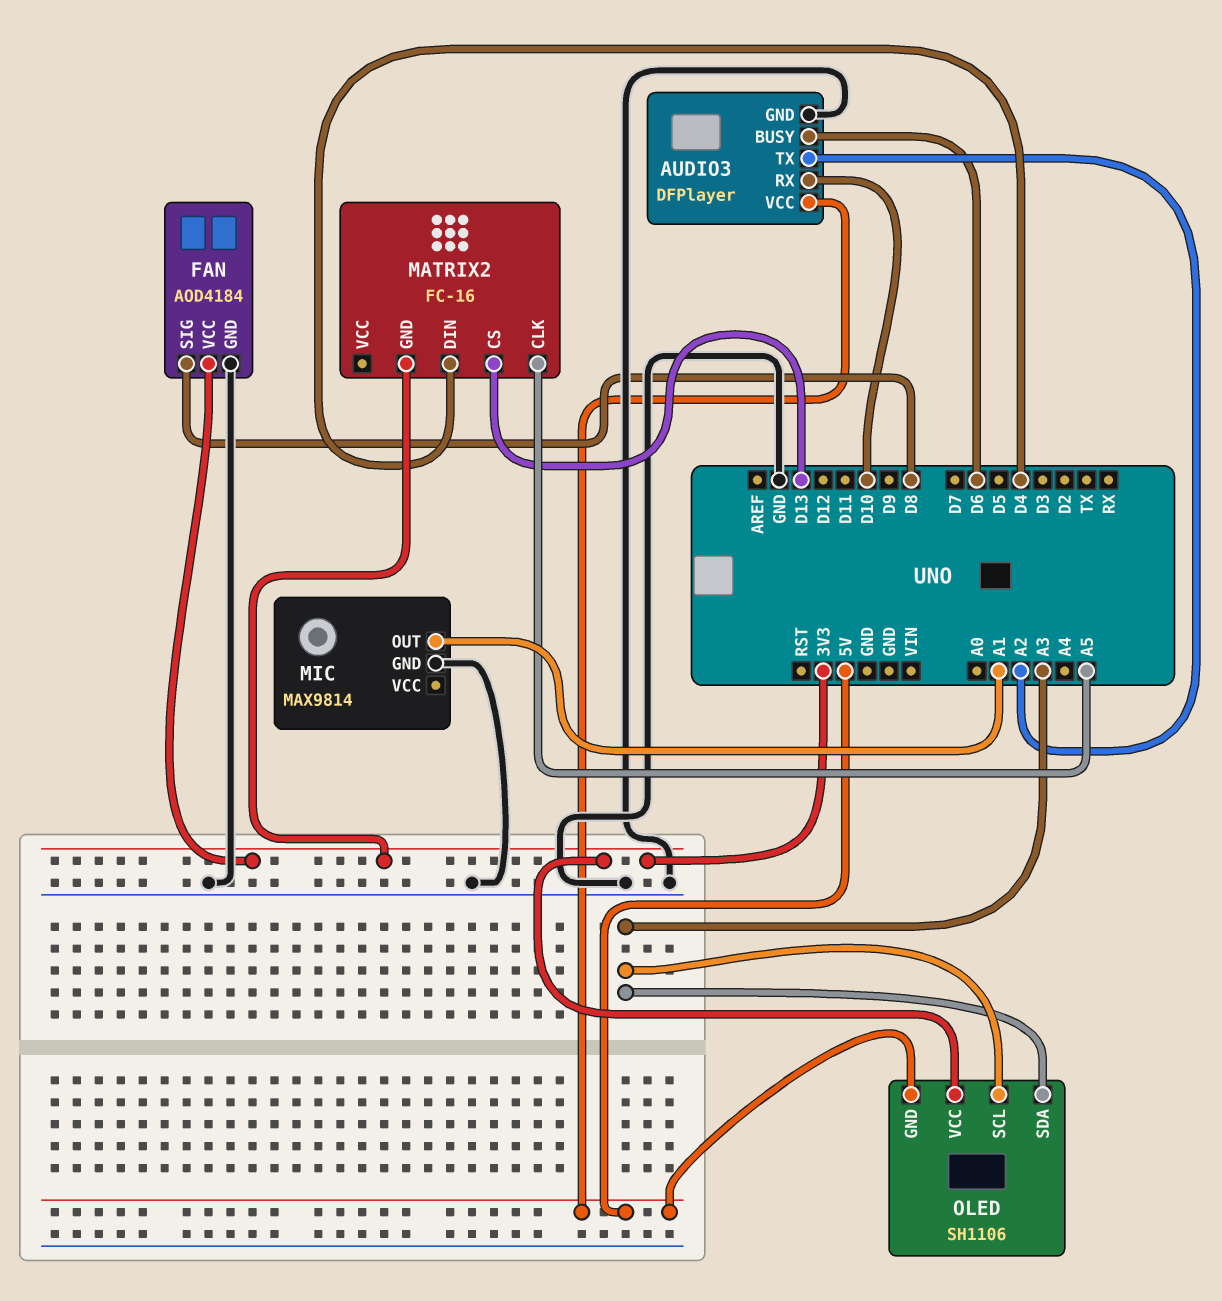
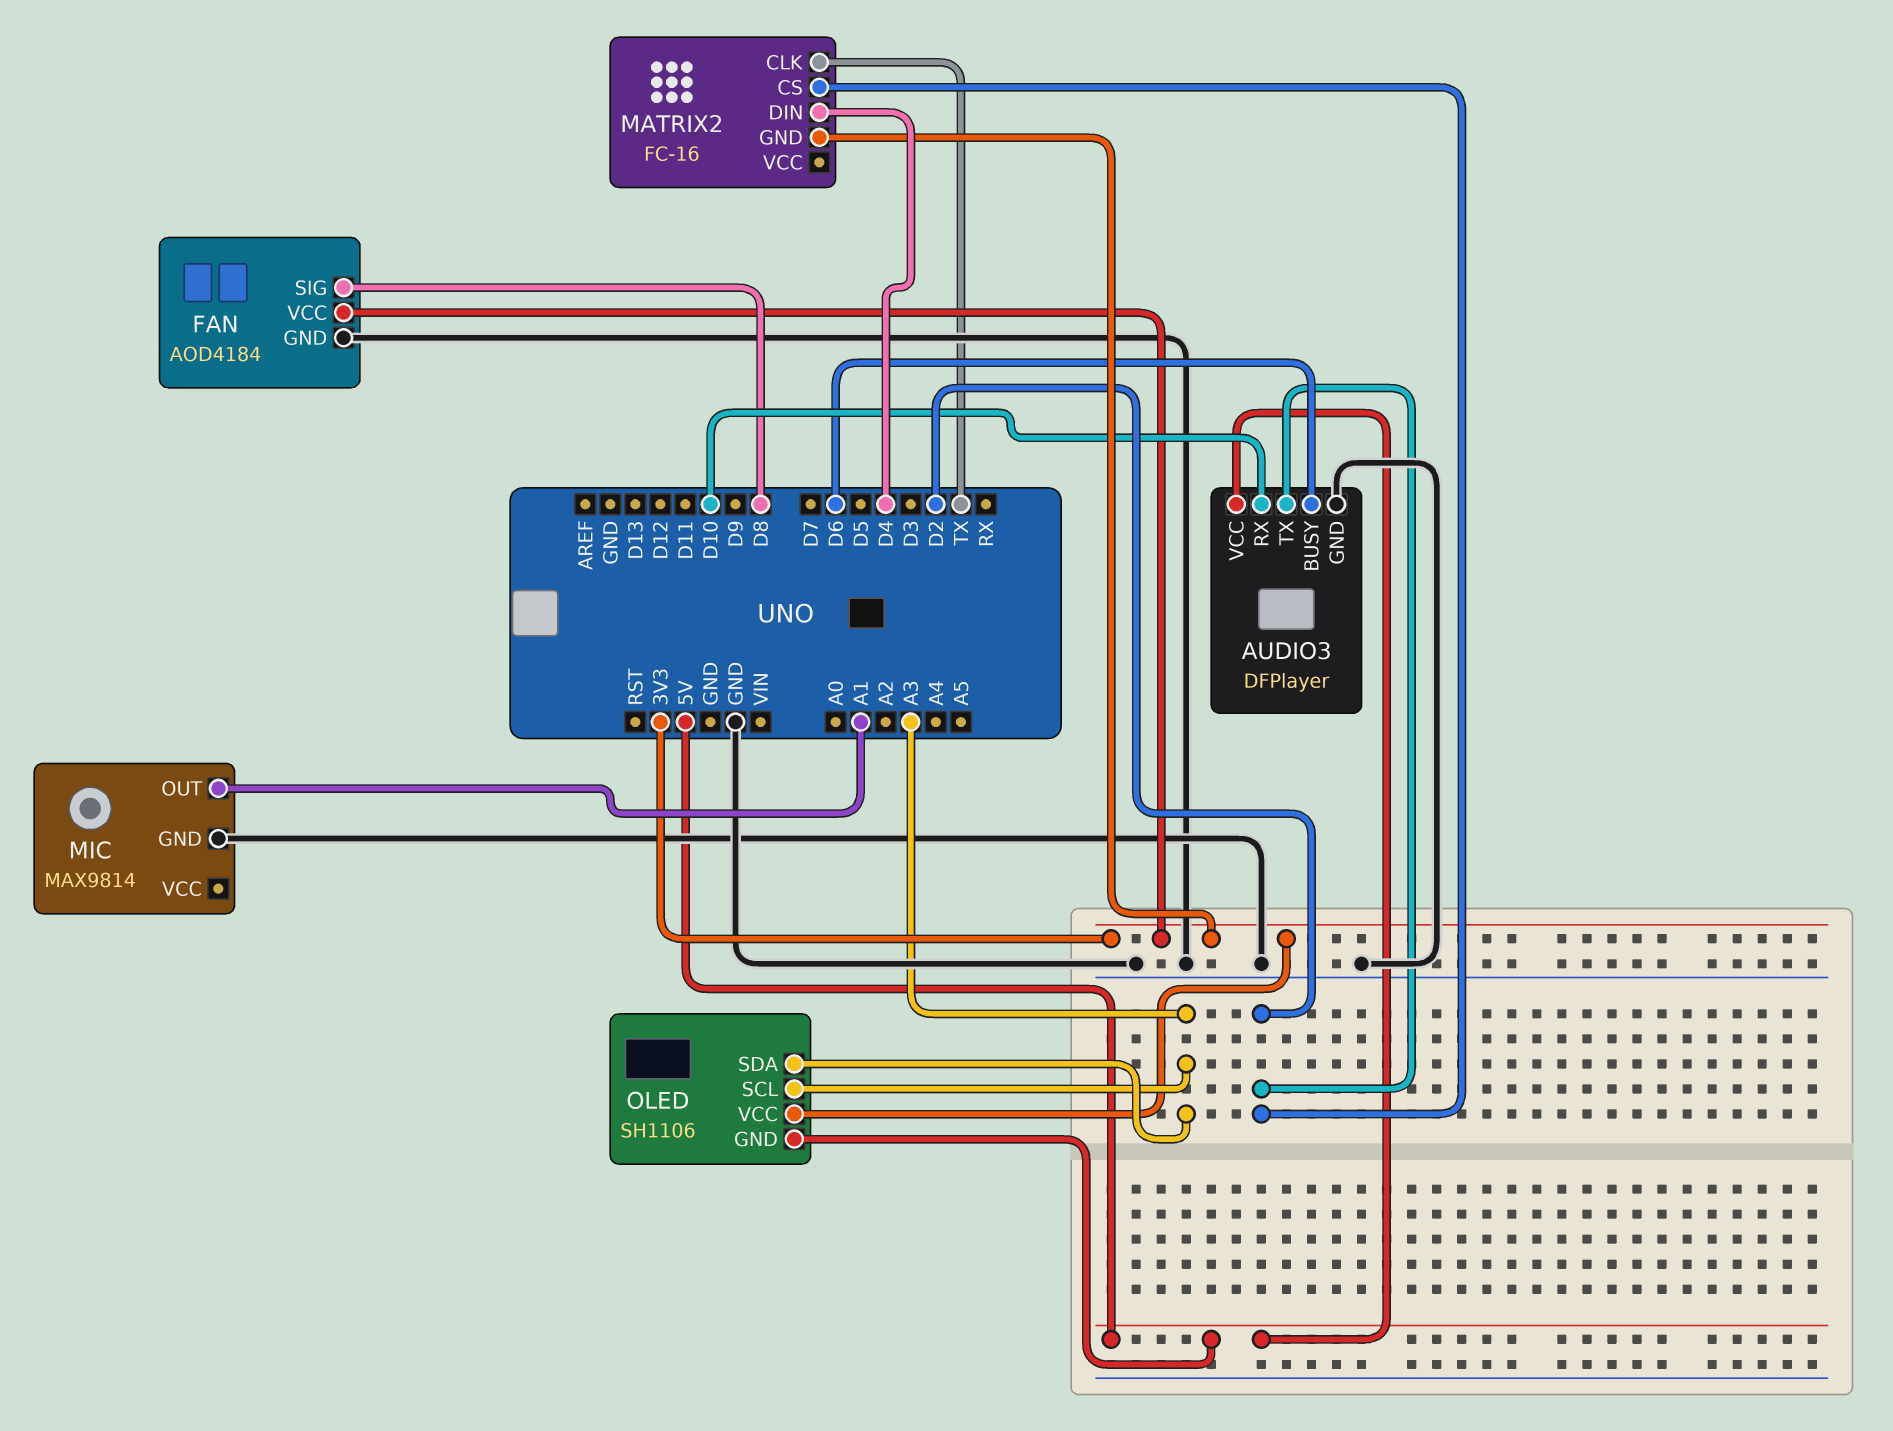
AUDIO3 pin TX: A2 -> D2
MATRIX2 pin CLK: A5 -> TX
MATRIX2 pin CS: D13 -> D2

